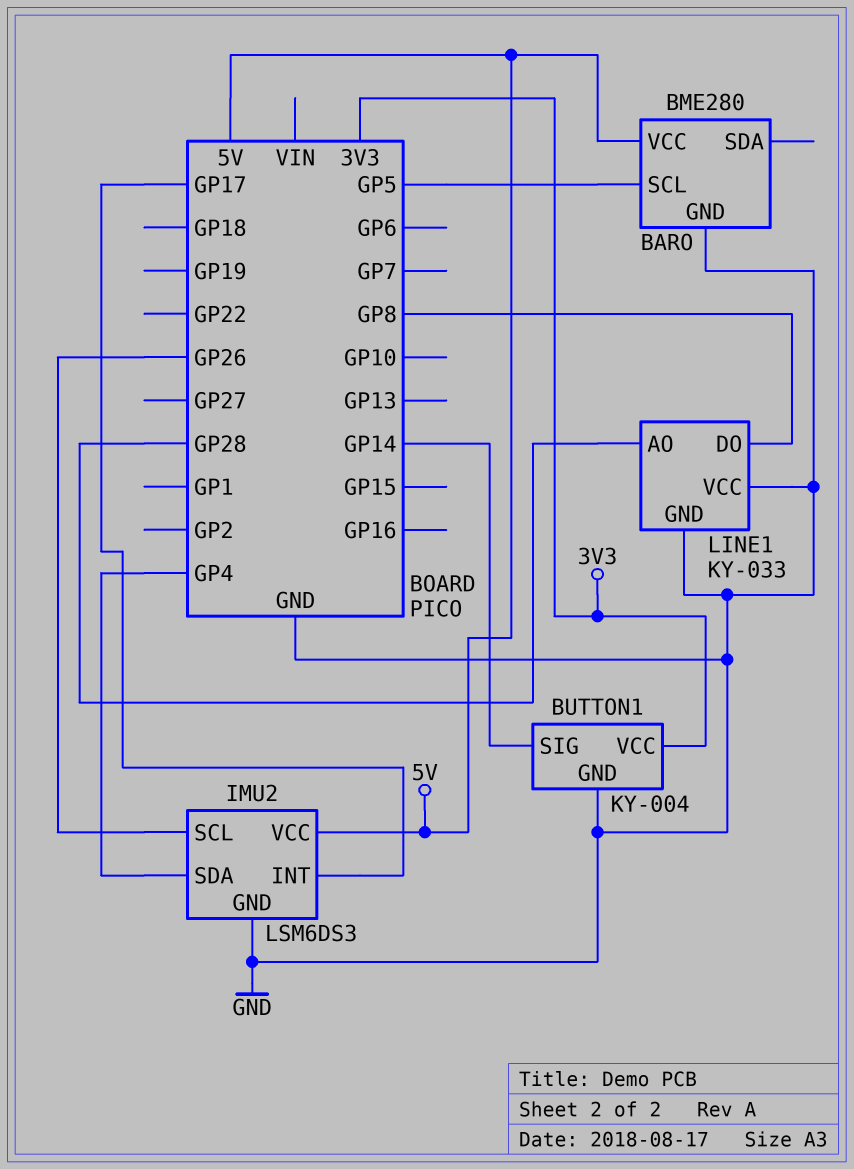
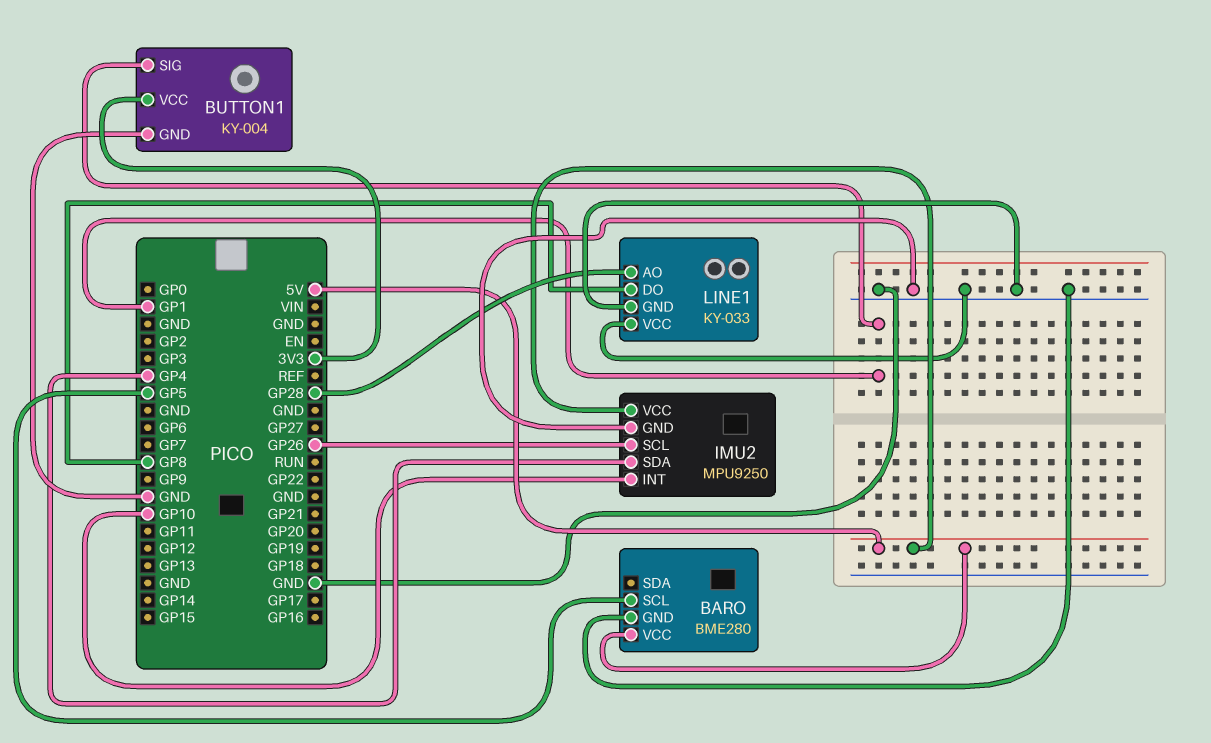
BUTTON1 pin SIG: GP14 -> GP1
IMU2: LSM6DS3 -> MPU9250
IMU2 pin INT: GP17 -> GP10

